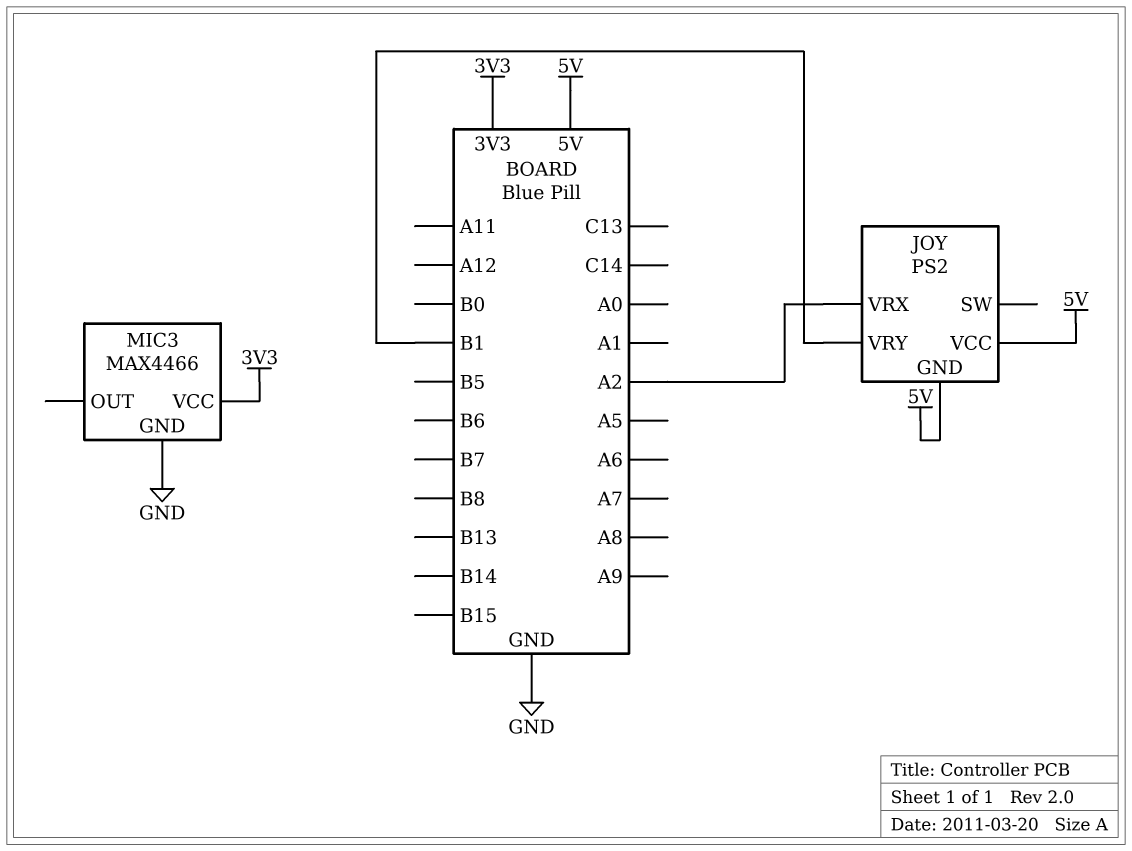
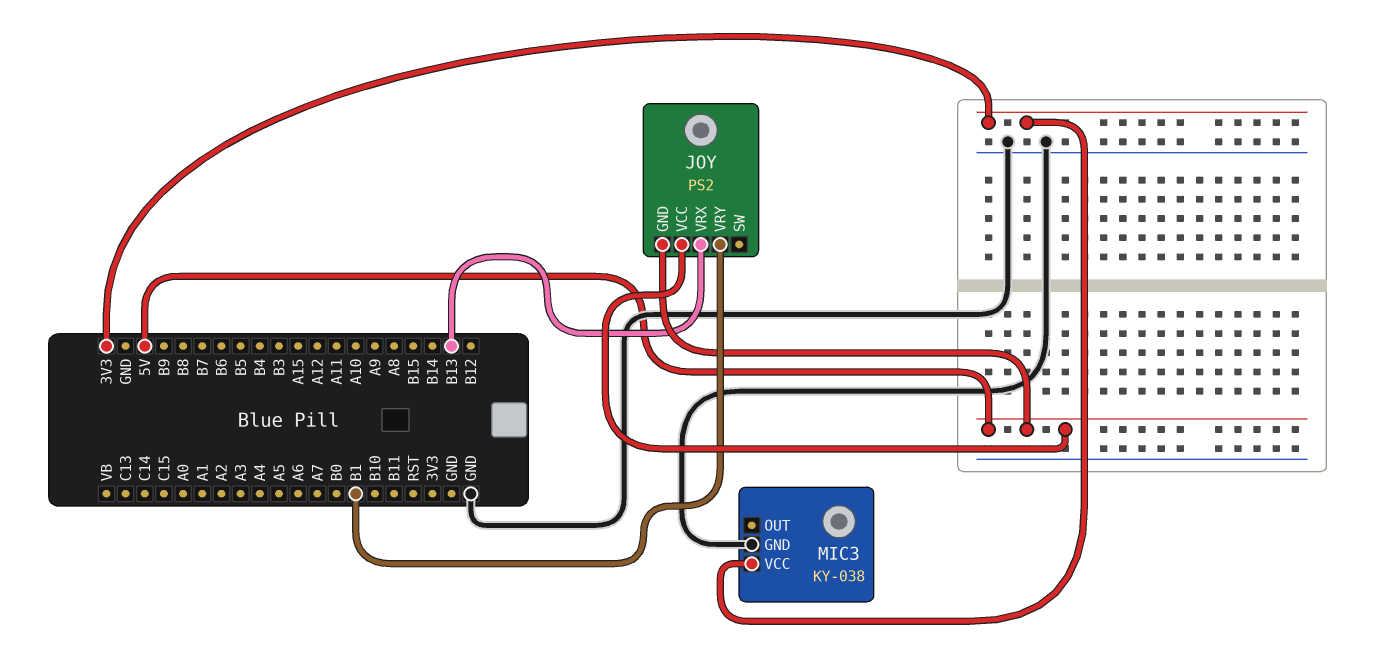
JOY pin VRX: A2 -> B13
MIC3: MAX4466 -> KY-038

